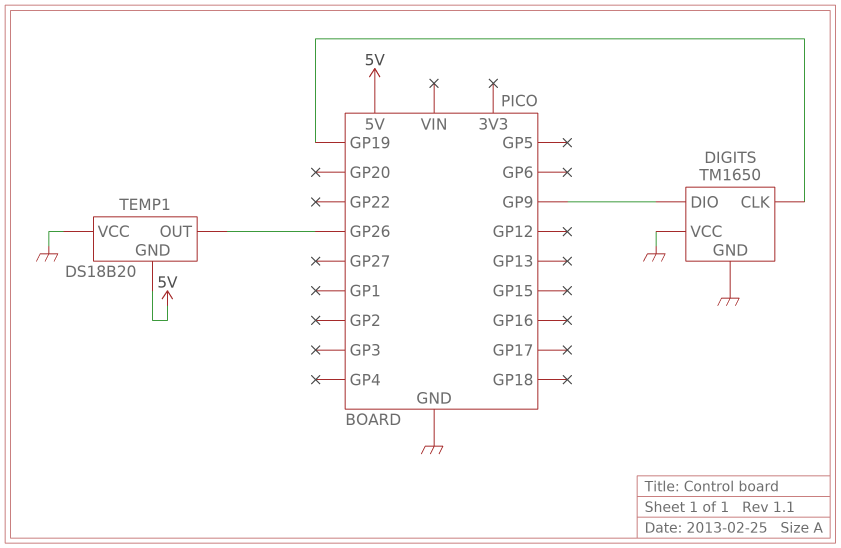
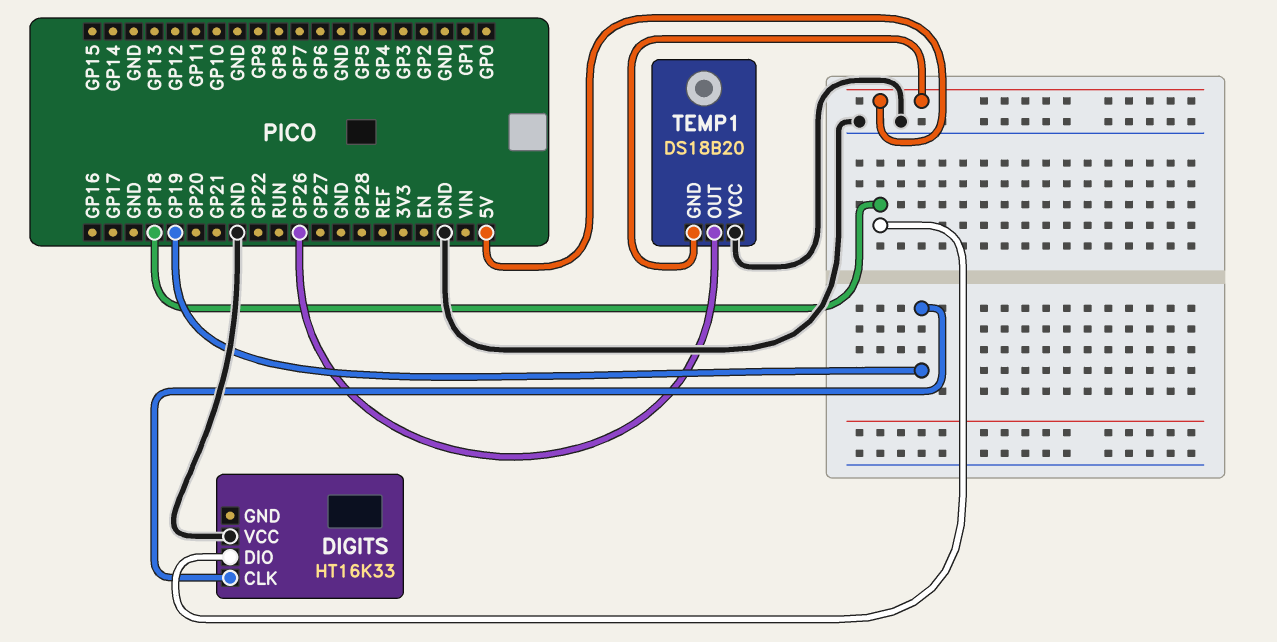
DIGITS: TM1650 -> HT16K33
DIGITS pin DIO: GP9 -> GP18
DIGITS pin GND: GND -> none

